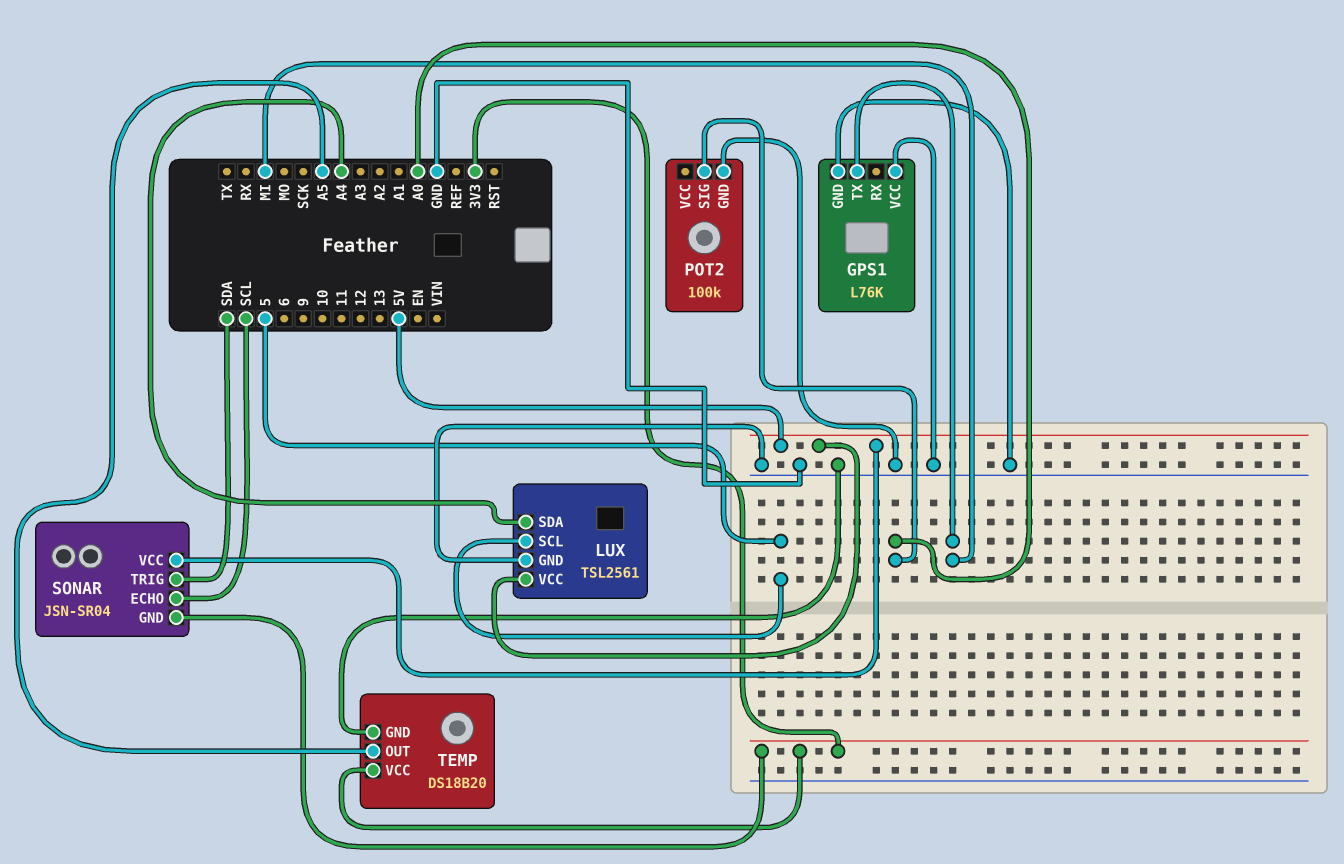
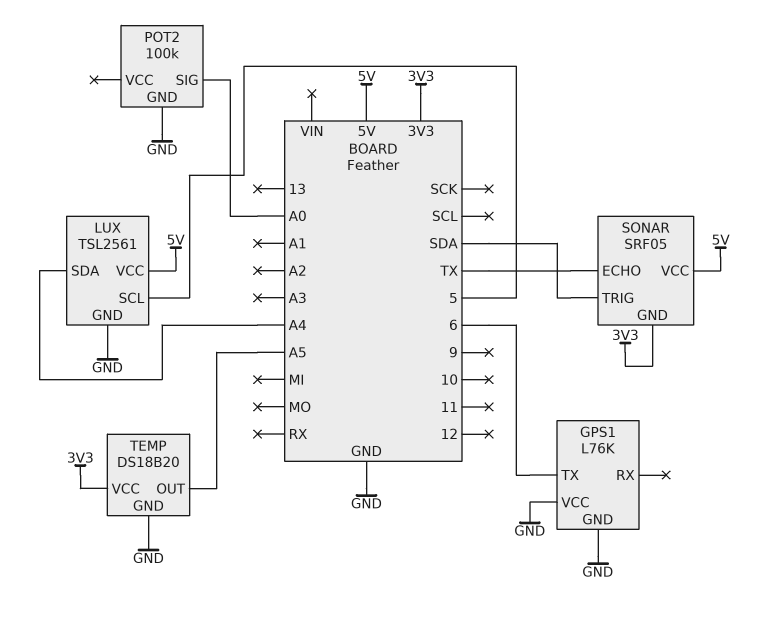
GPS1 pin TX: MI -> 6
SONAR: JSN-SR04 -> SRF05
SONAR pin ECHO: SCL -> TX

